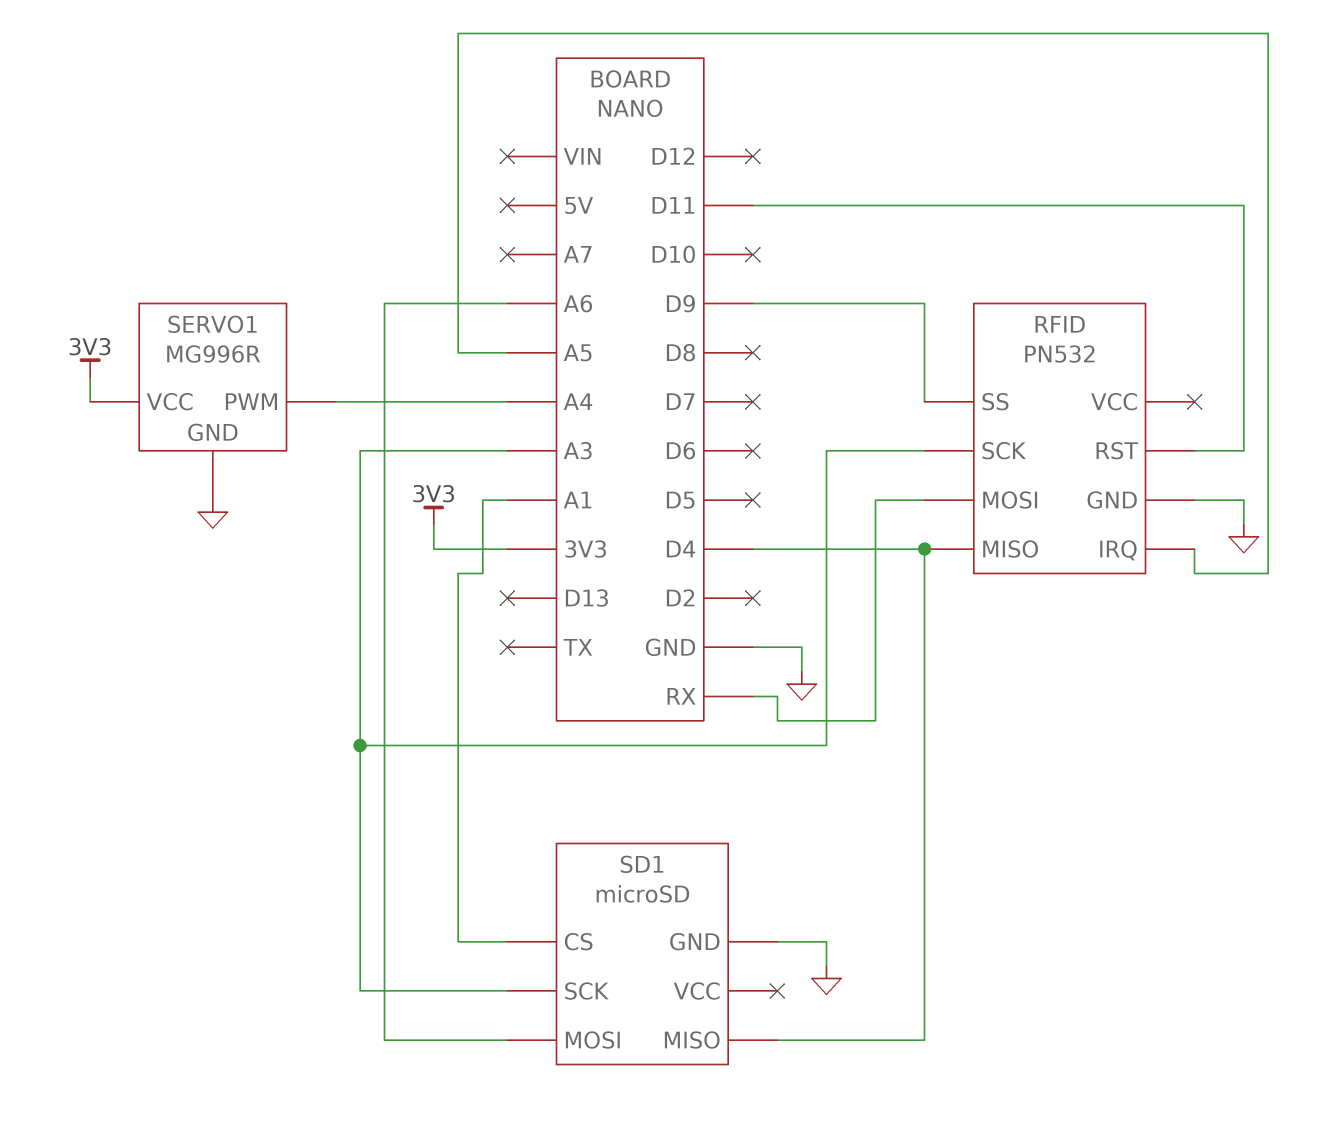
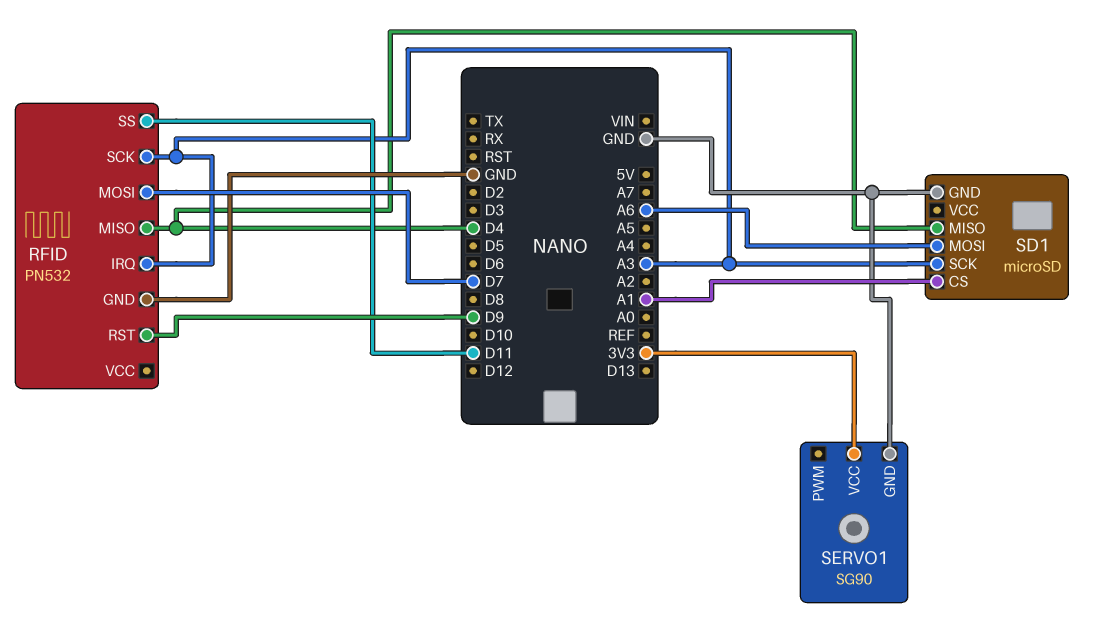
RFID pin IRQ: A5 -> A3
RFID pin MOSI: RX -> D7
RFID pin RST: D11 -> D9
RFID pin SS: D9 -> D11
SERVO1: MG996R -> SG90
SERVO1 pin PWM: A4 -> none

